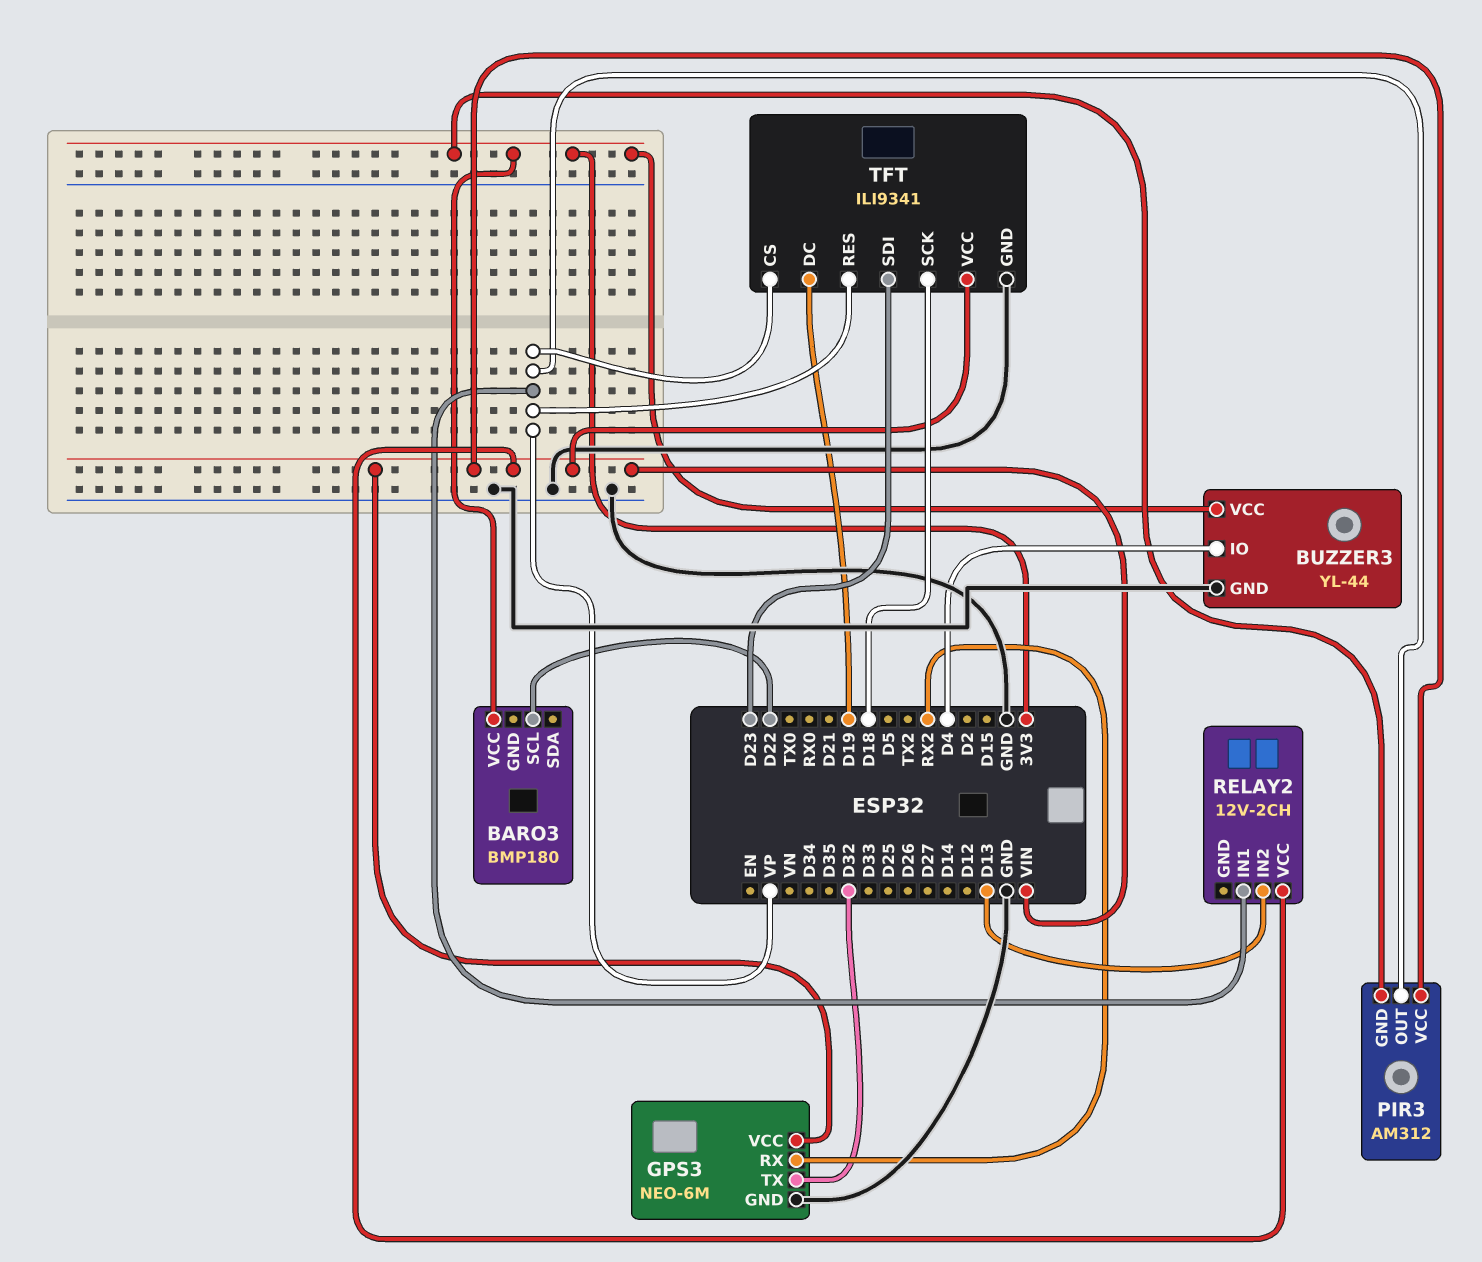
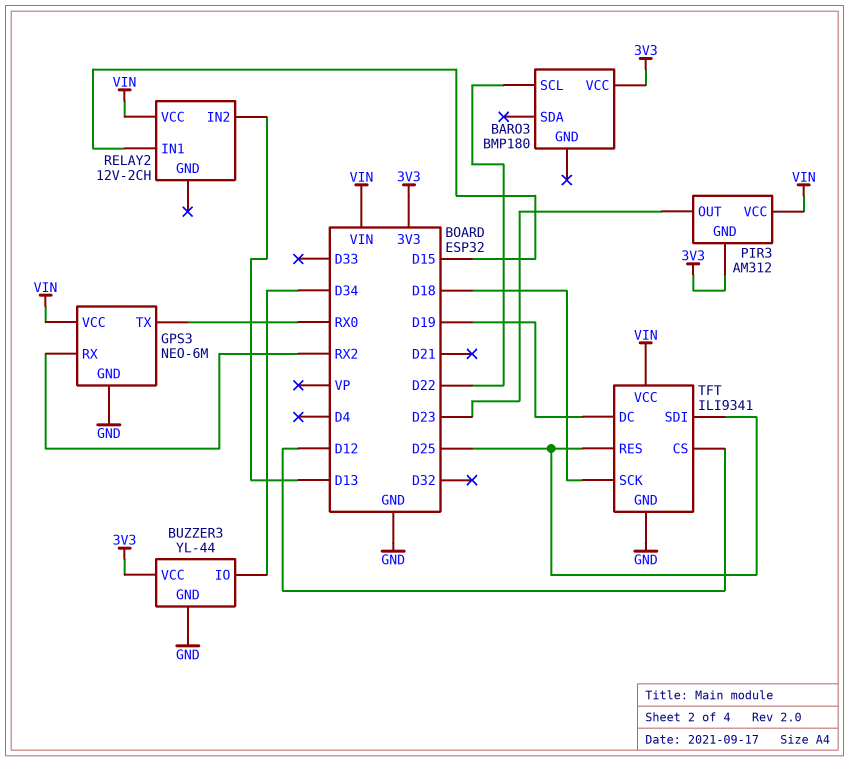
BUZZER3 pin IO: D4 -> D34
GPS3 pin TX: D32 -> RX0
PIR3 pin OUT: VP -> D23
RELAY2 pin IN1: VP -> D15
TFT pin CS: VP -> D12
TFT pin RES: VP -> D25
TFT pin SDI: D23 -> D25

